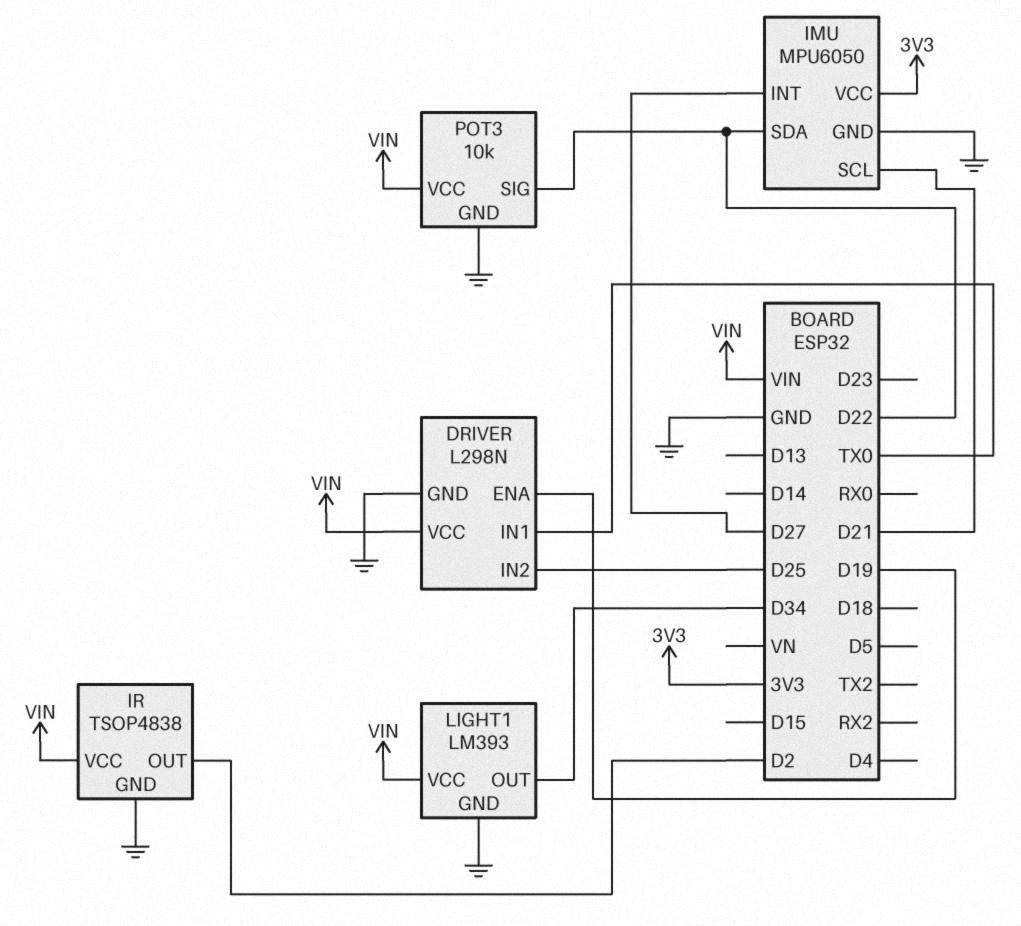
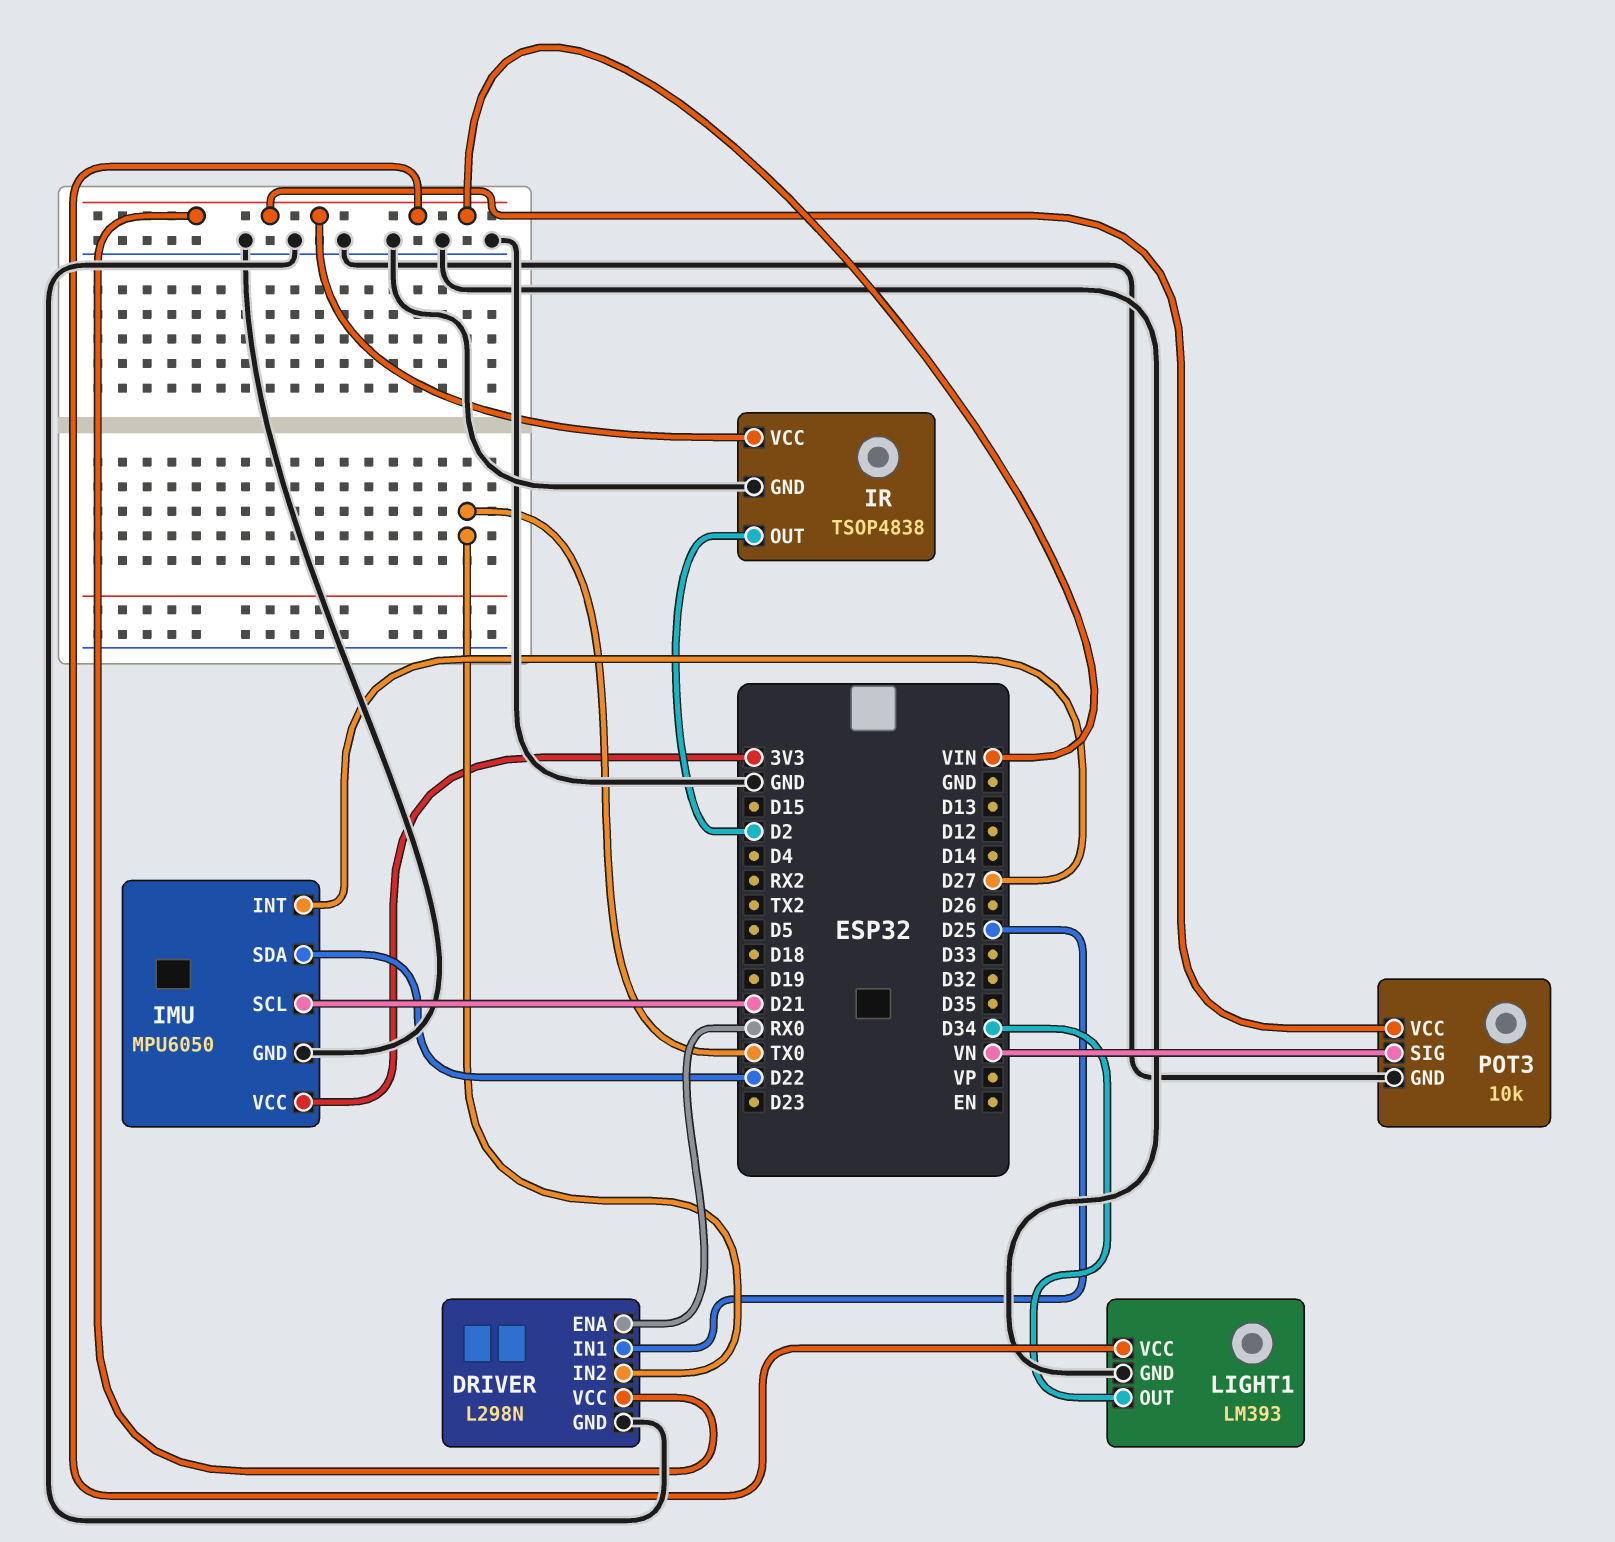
DRIVER pin ENA: D19 -> RX0
DRIVER pin IN1: TX0 -> D25
DRIVER pin IN2: D25 -> TX0
POT3 pin SIG: D22 -> VN

